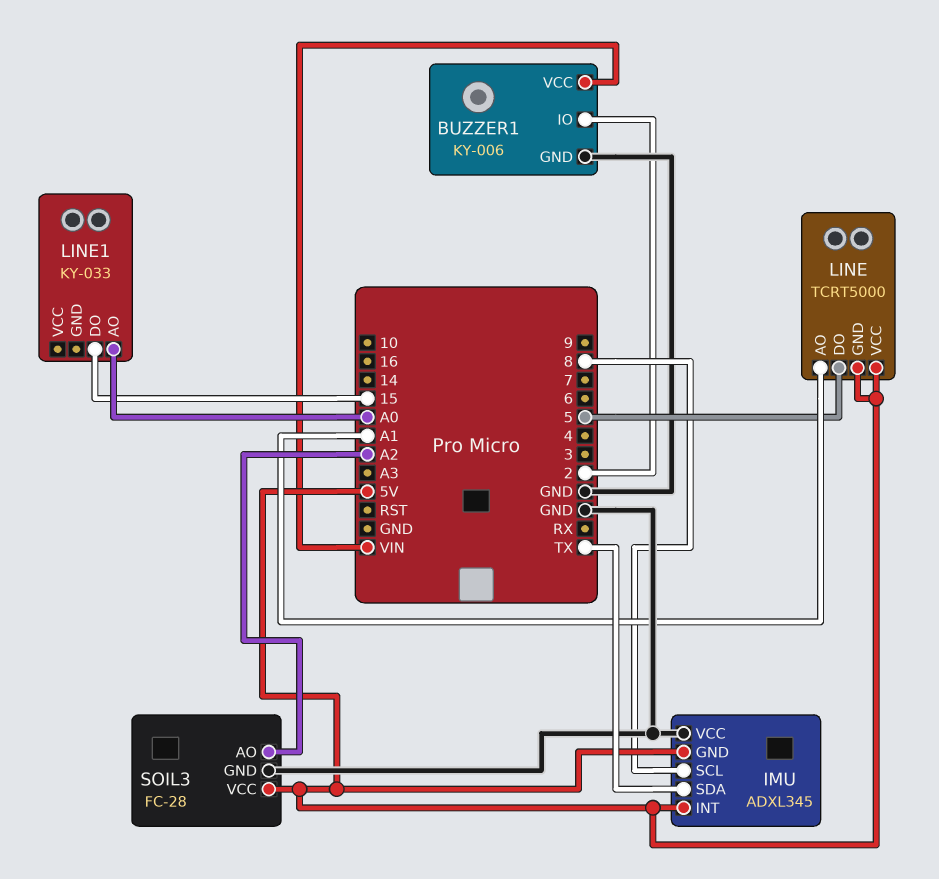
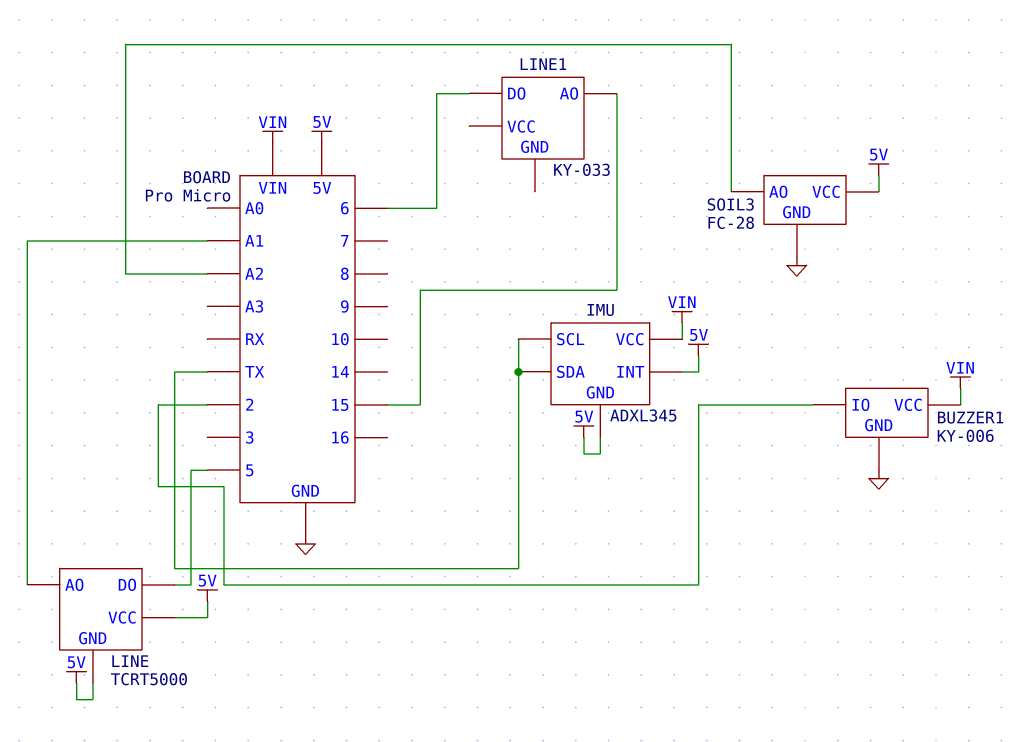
IMU pin SCL: 8 -> TX
IMU pin VCC: GND -> VIN
LINE1 pin AO: A0 -> 15
LINE1 pin DO: 15 -> 6

